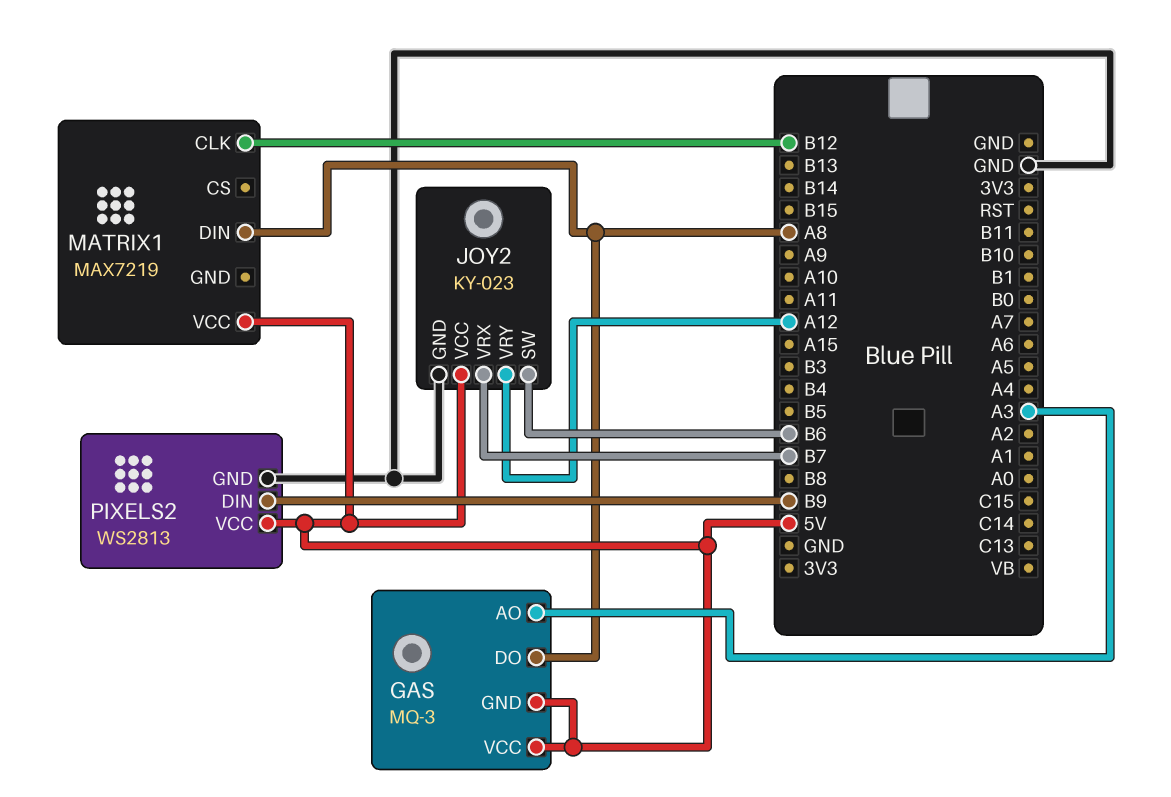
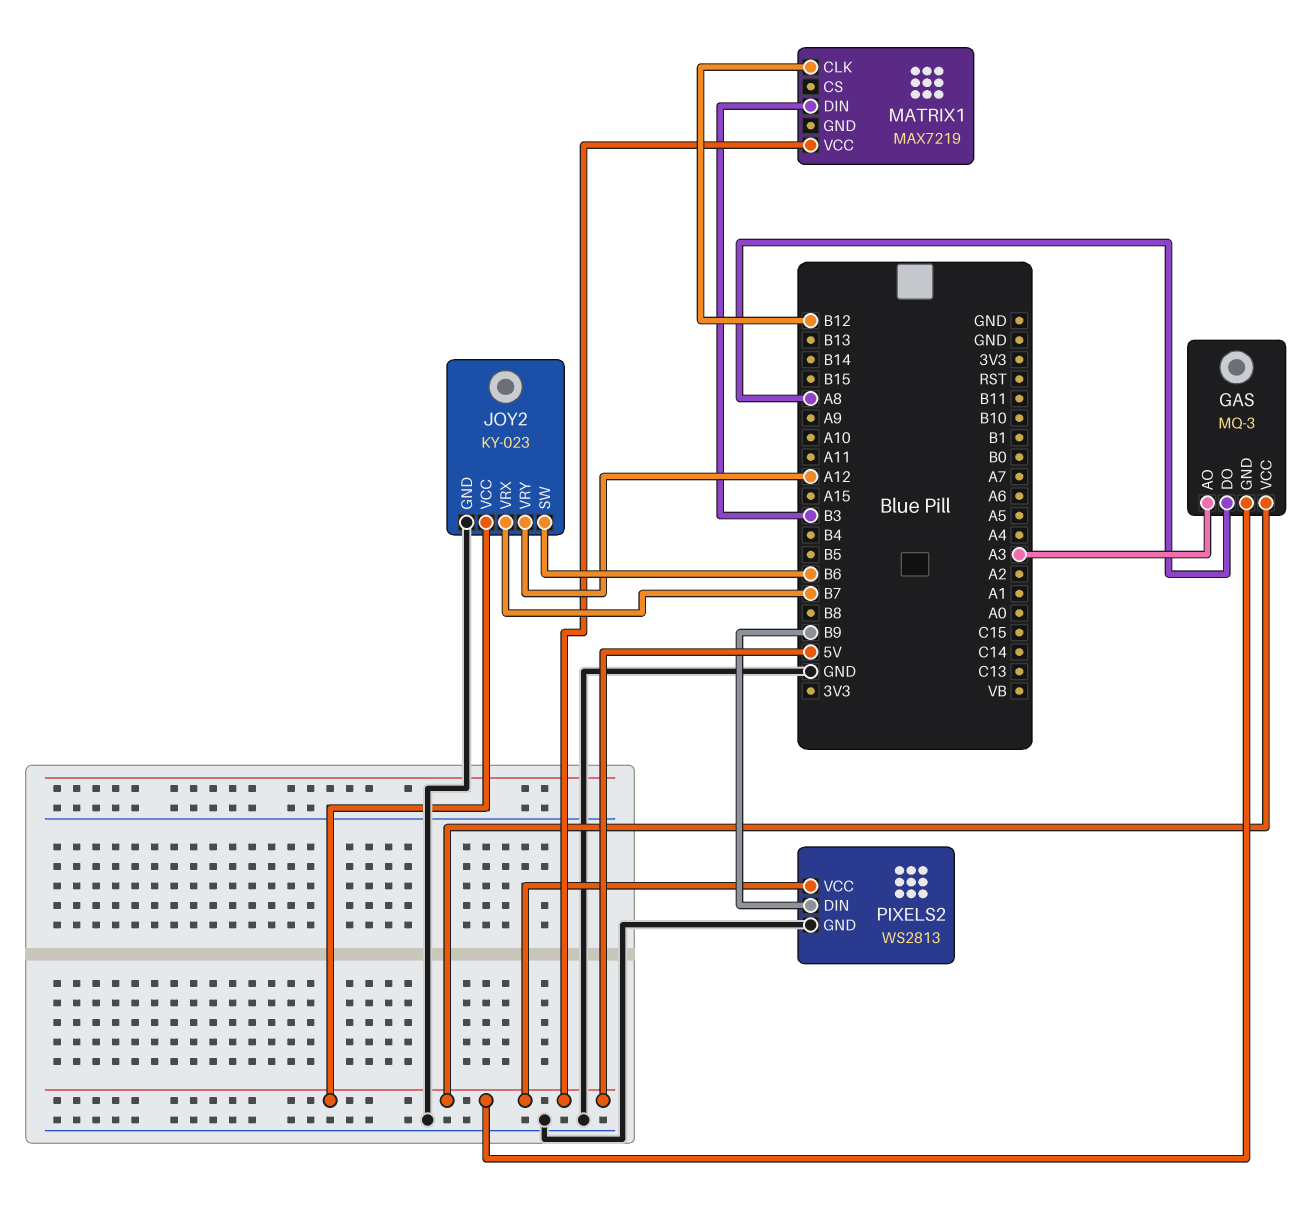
MATRIX1 pin DIN: A8 -> B3

